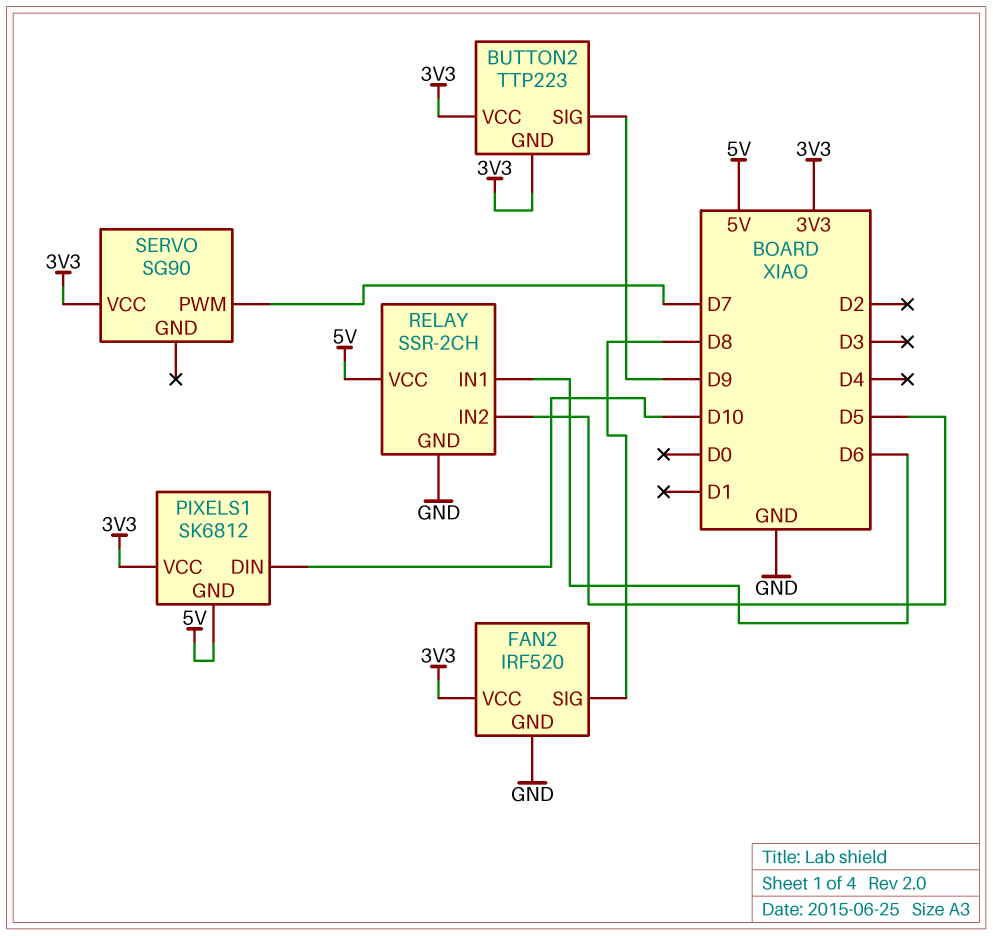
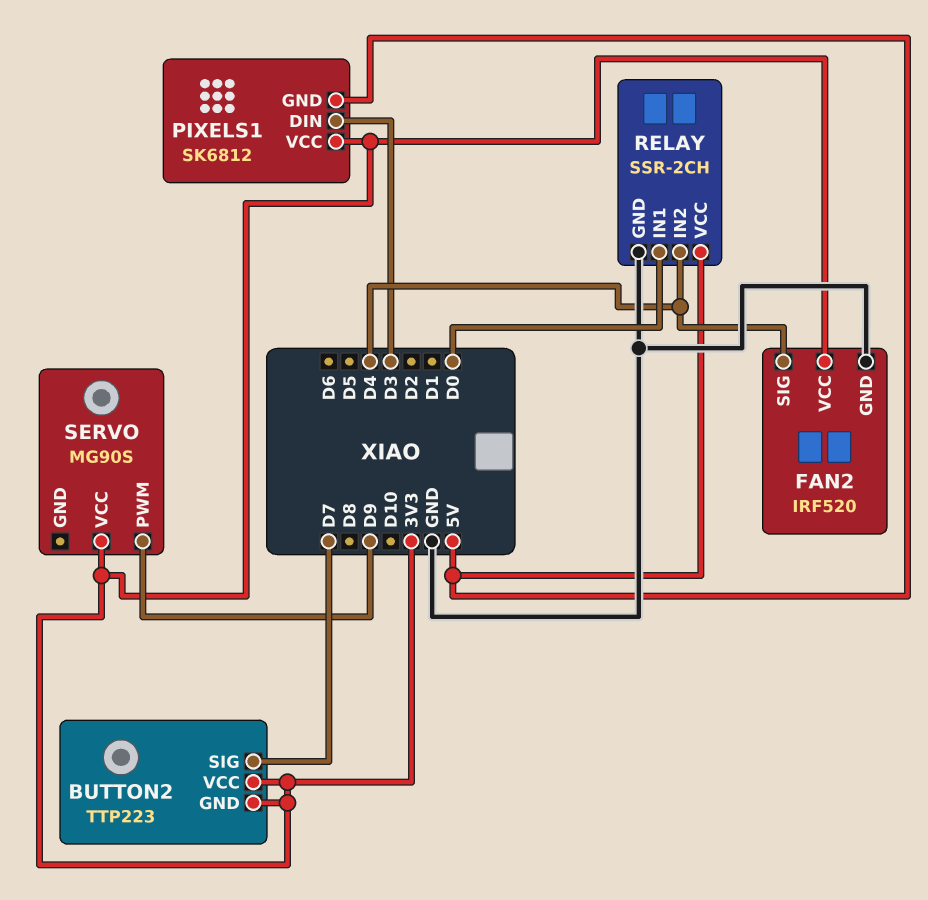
BUTTON2 pin SIG: D9 -> D7
FAN2 pin SIG: D8 -> D4
PIXELS1 pin DIN: D10 -> D3
RELAY pin IN1: D6 -> D0
RELAY pin IN2: D5 -> D4
SERVO: SG90 -> MG90S
SERVO pin PWM: D7 -> D9

